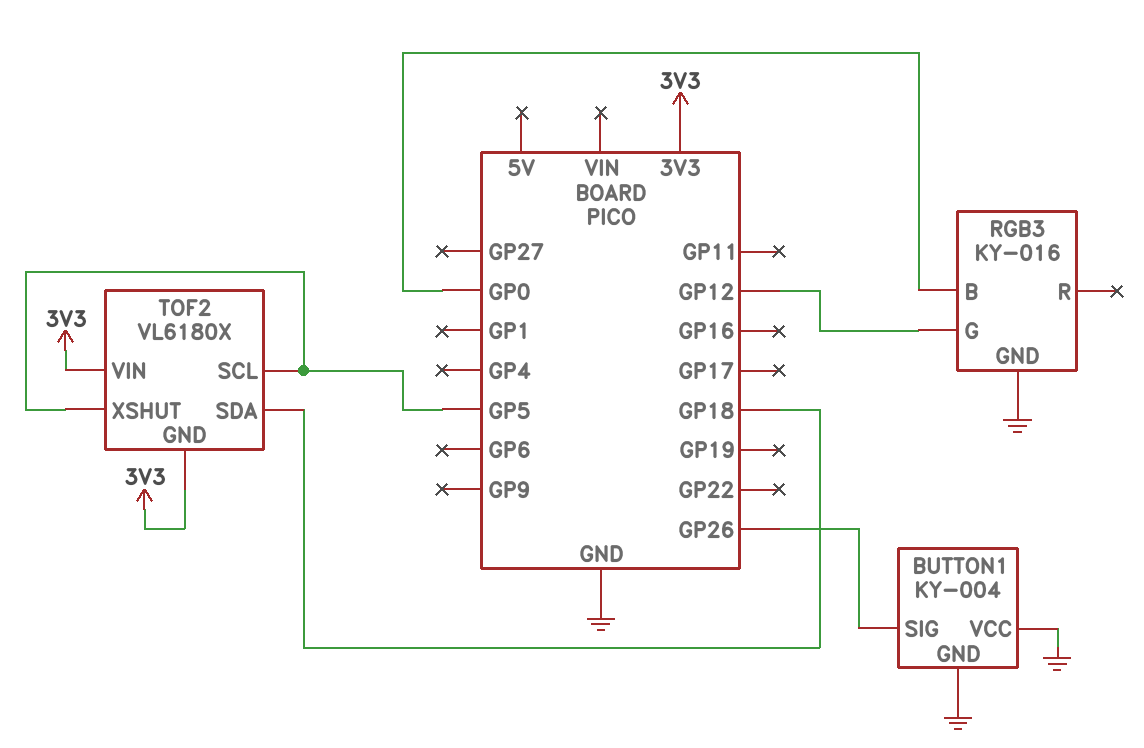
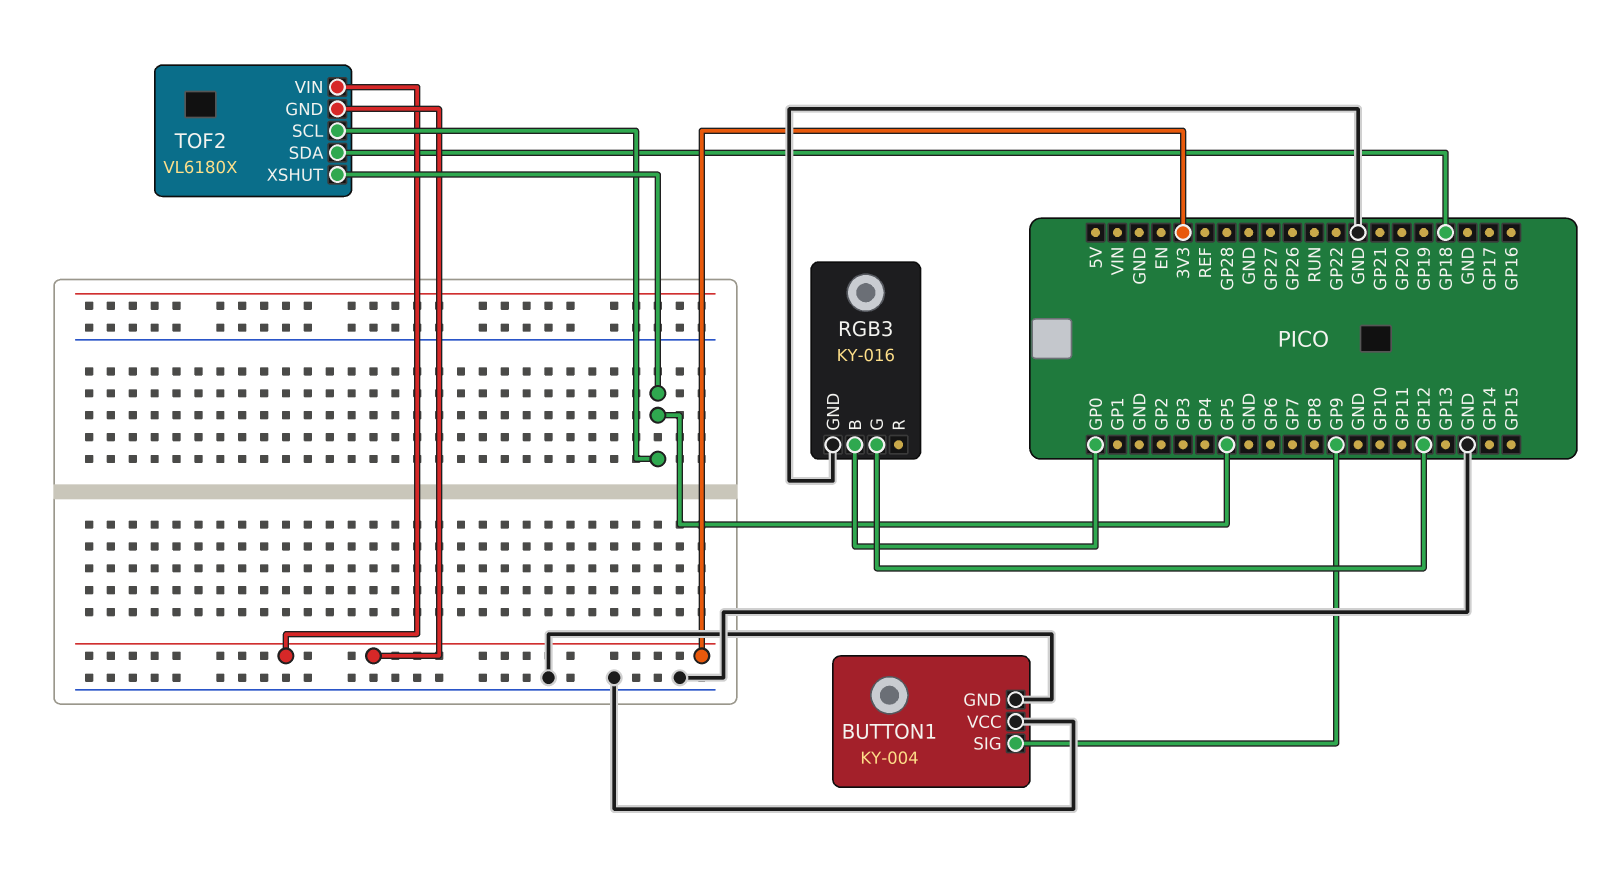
BUTTON1 pin SIG: GP26 -> GP9

